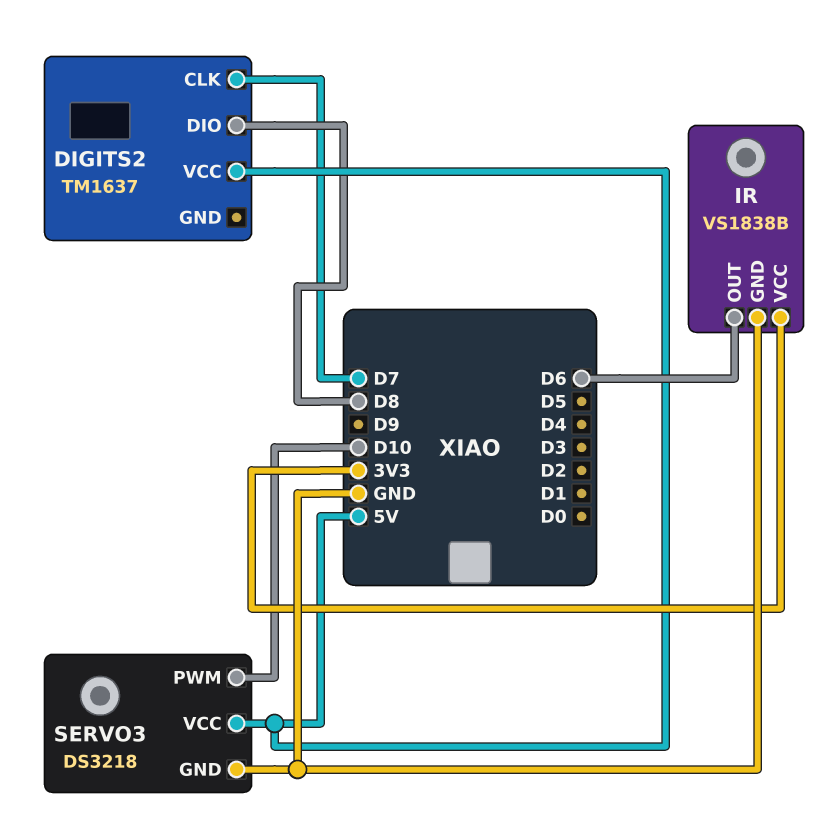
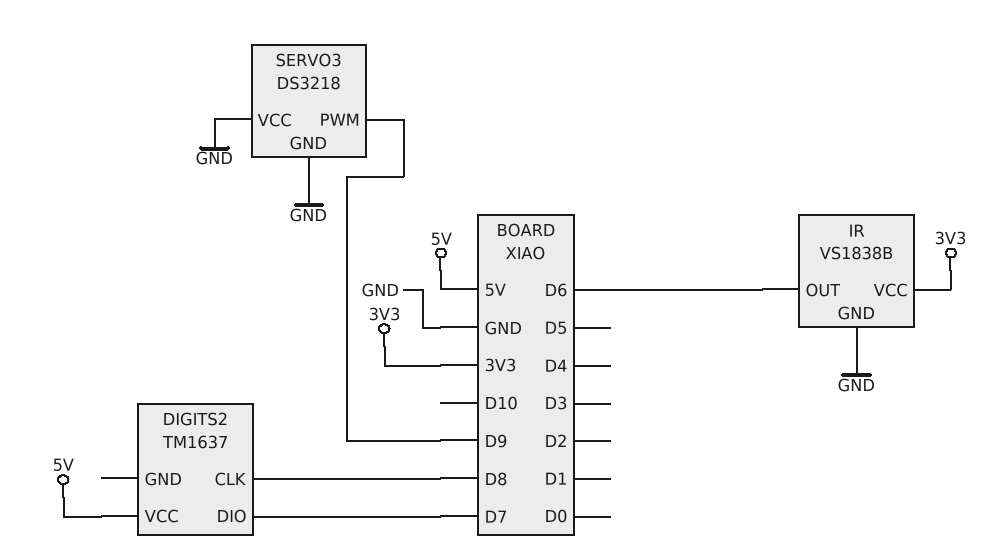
DIGITS2 pin CLK: D7 -> D8
DIGITS2 pin DIO: D8 -> D7
SERVO3 pin PWM: D10 -> D9
SERVO3 pin VCC: 5V -> GND

